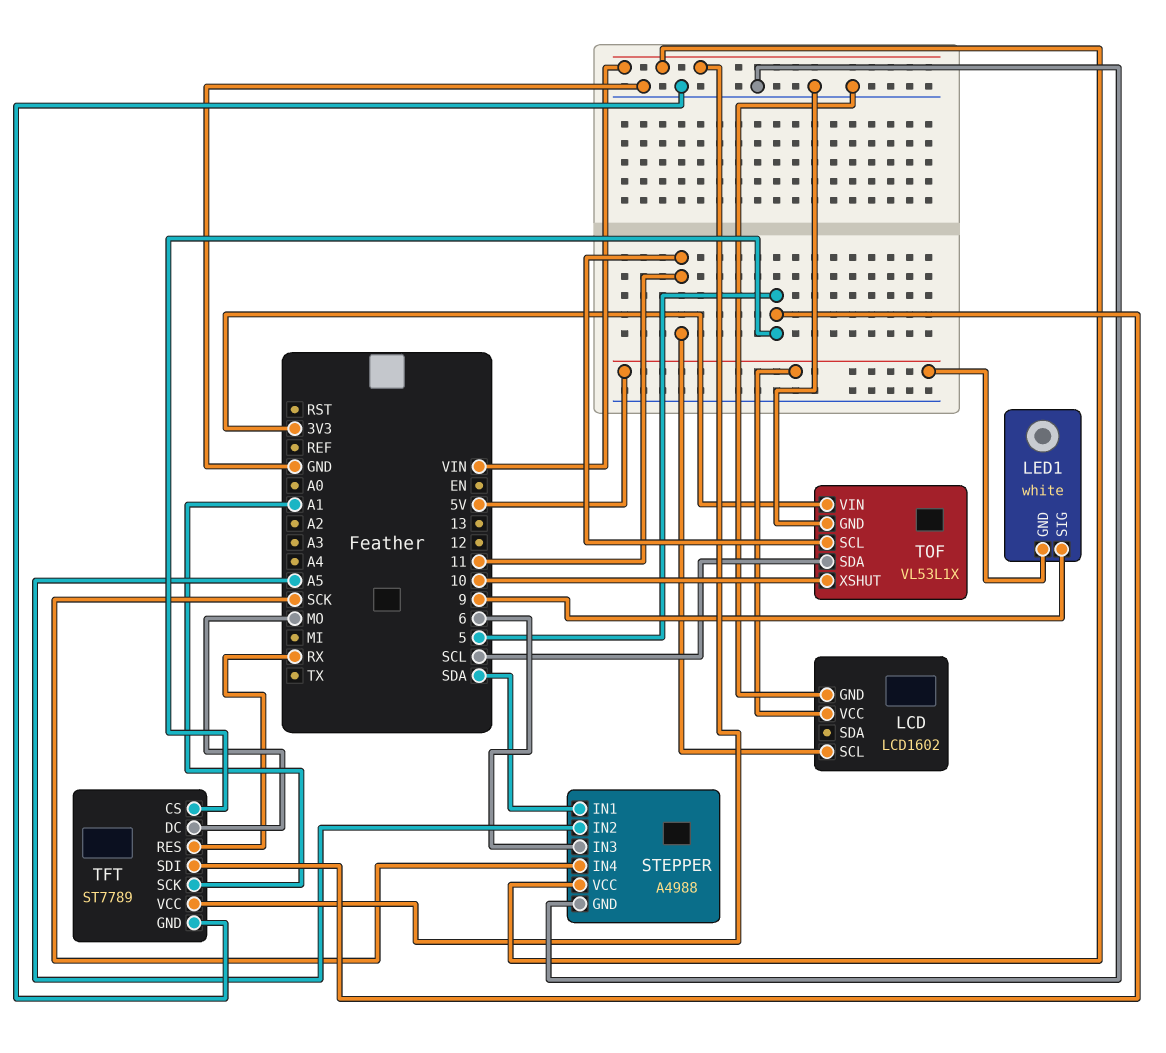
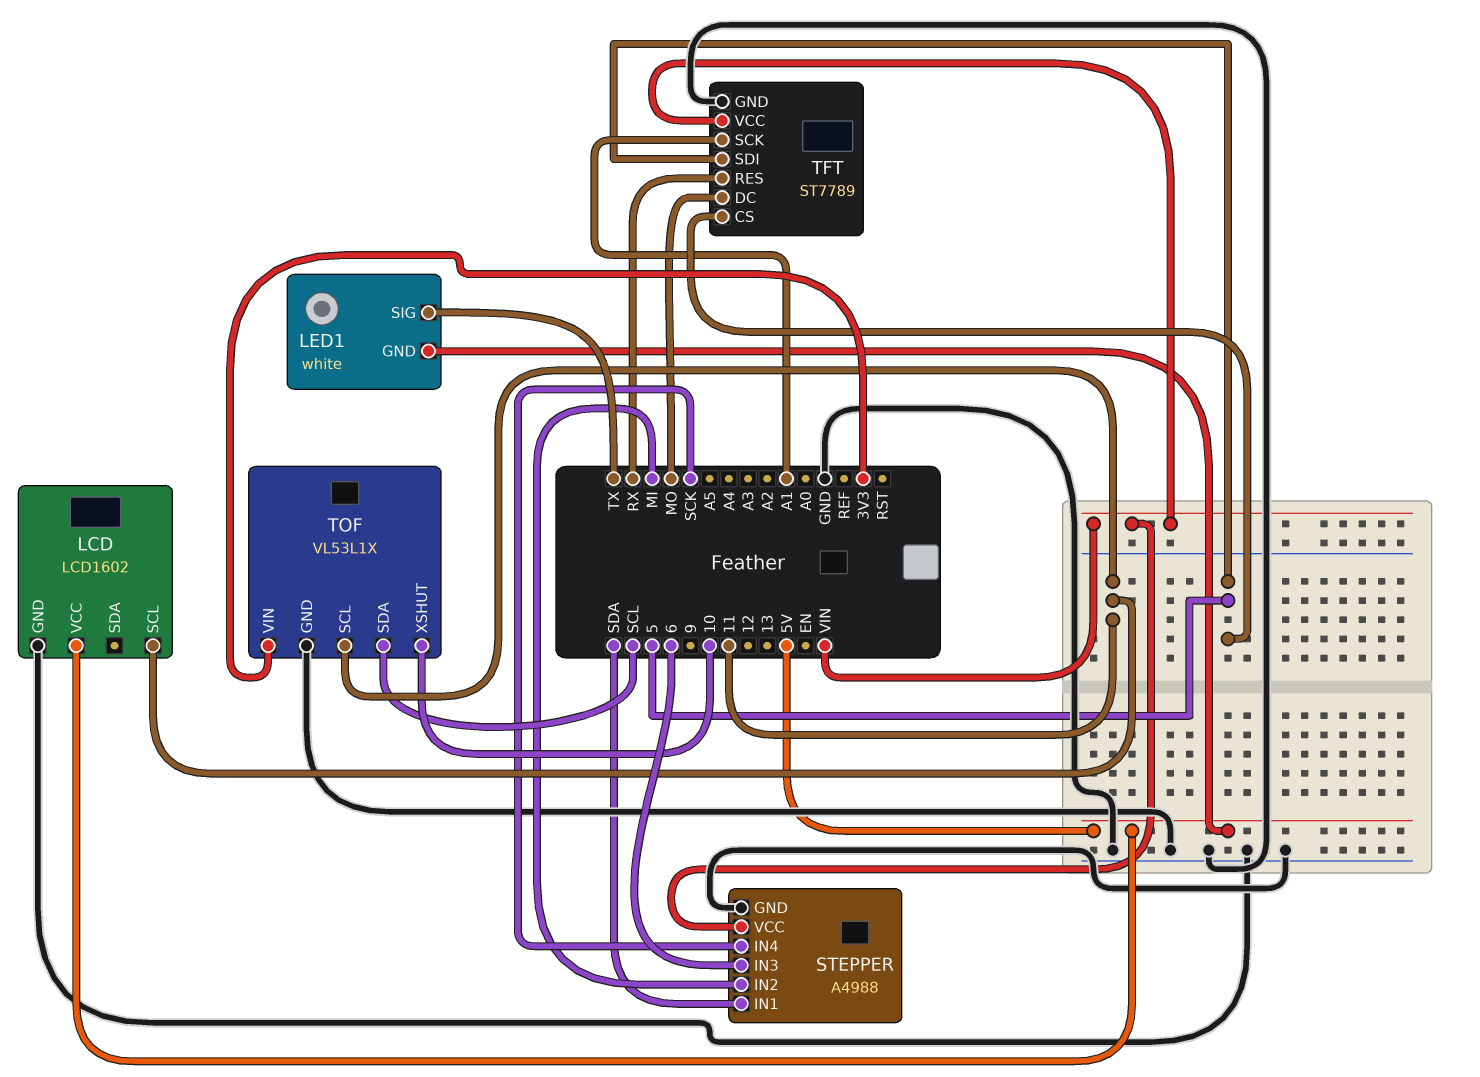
LED1 pin SIG: 9 -> TX
STEPPER pin IN2: A5 -> MI

